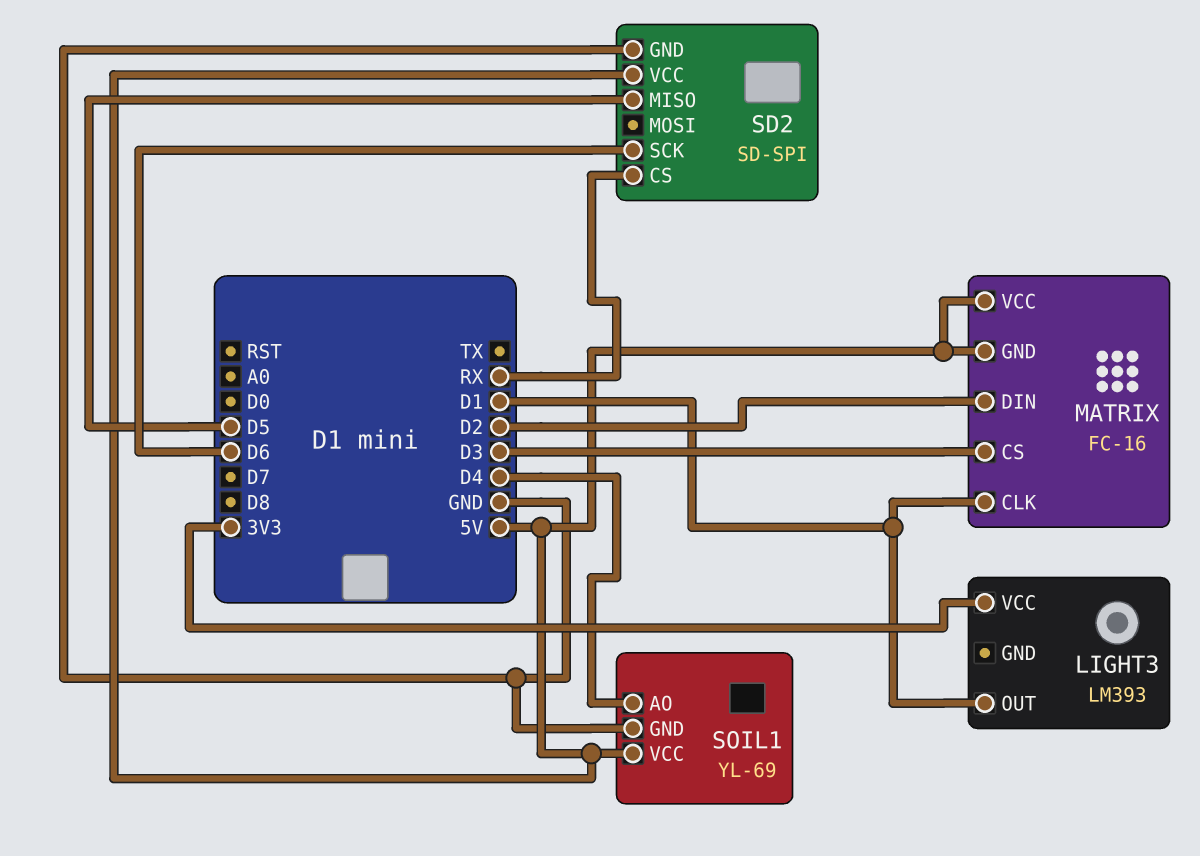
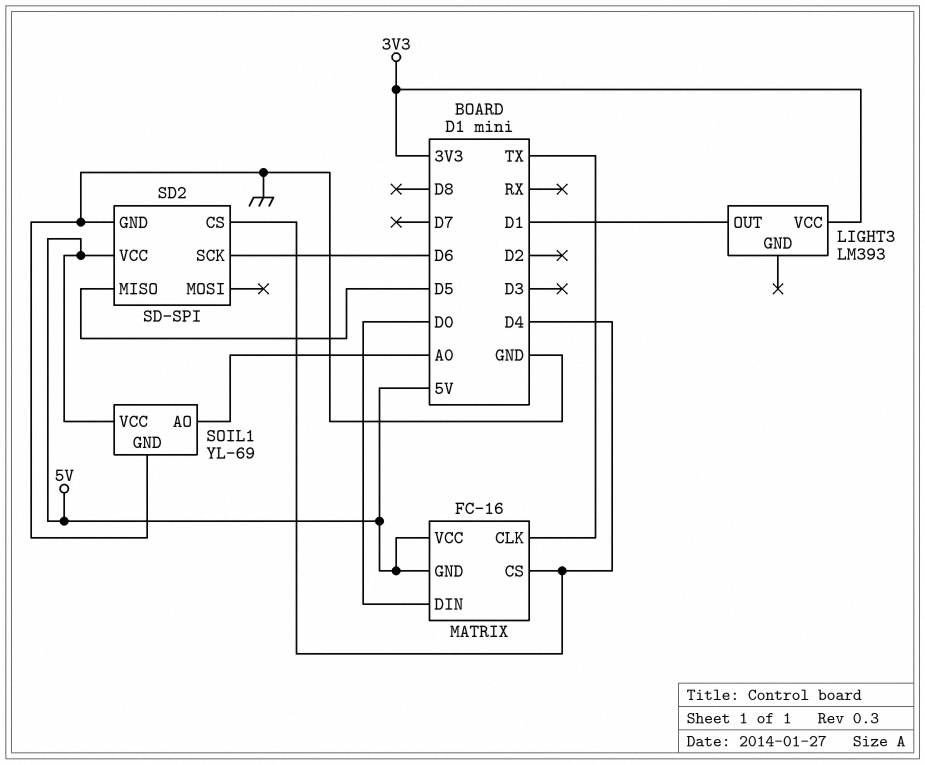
MATRIX pin CLK: D1 -> TX
MATRIX pin CS: D3 -> D4
MATRIX pin DIN: D2 -> D0
SD2 pin CS: RX -> D4
SOIL1 pin AO: D4 -> A0

